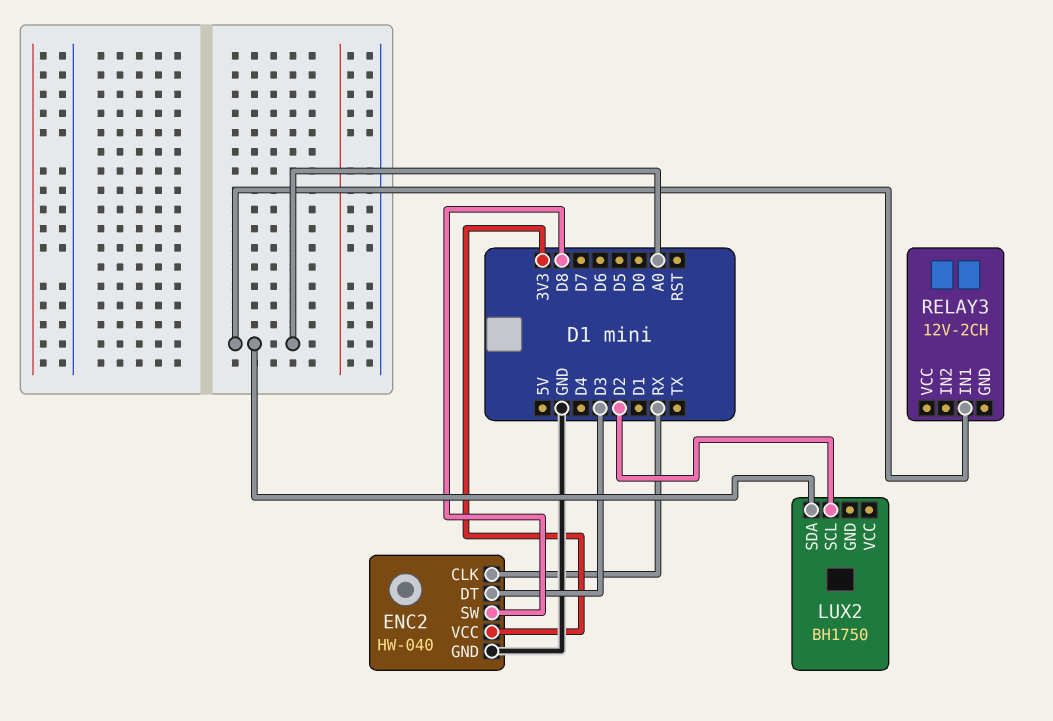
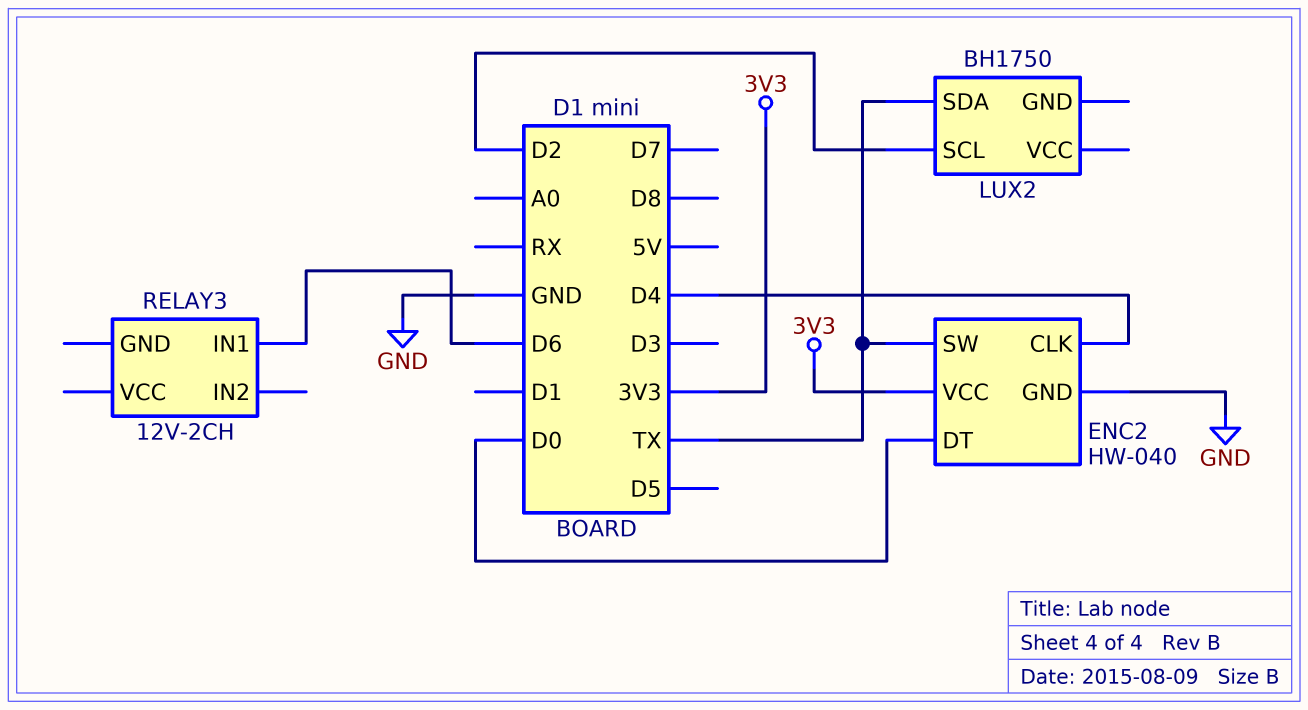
ENC2 pin CLK: RX -> D4
ENC2 pin DT: D3 -> D0
ENC2 pin SW: D8 -> TX
LUX2 pin SDA: A0 -> TX
RELAY3 pin IN1: A0 -> D6

